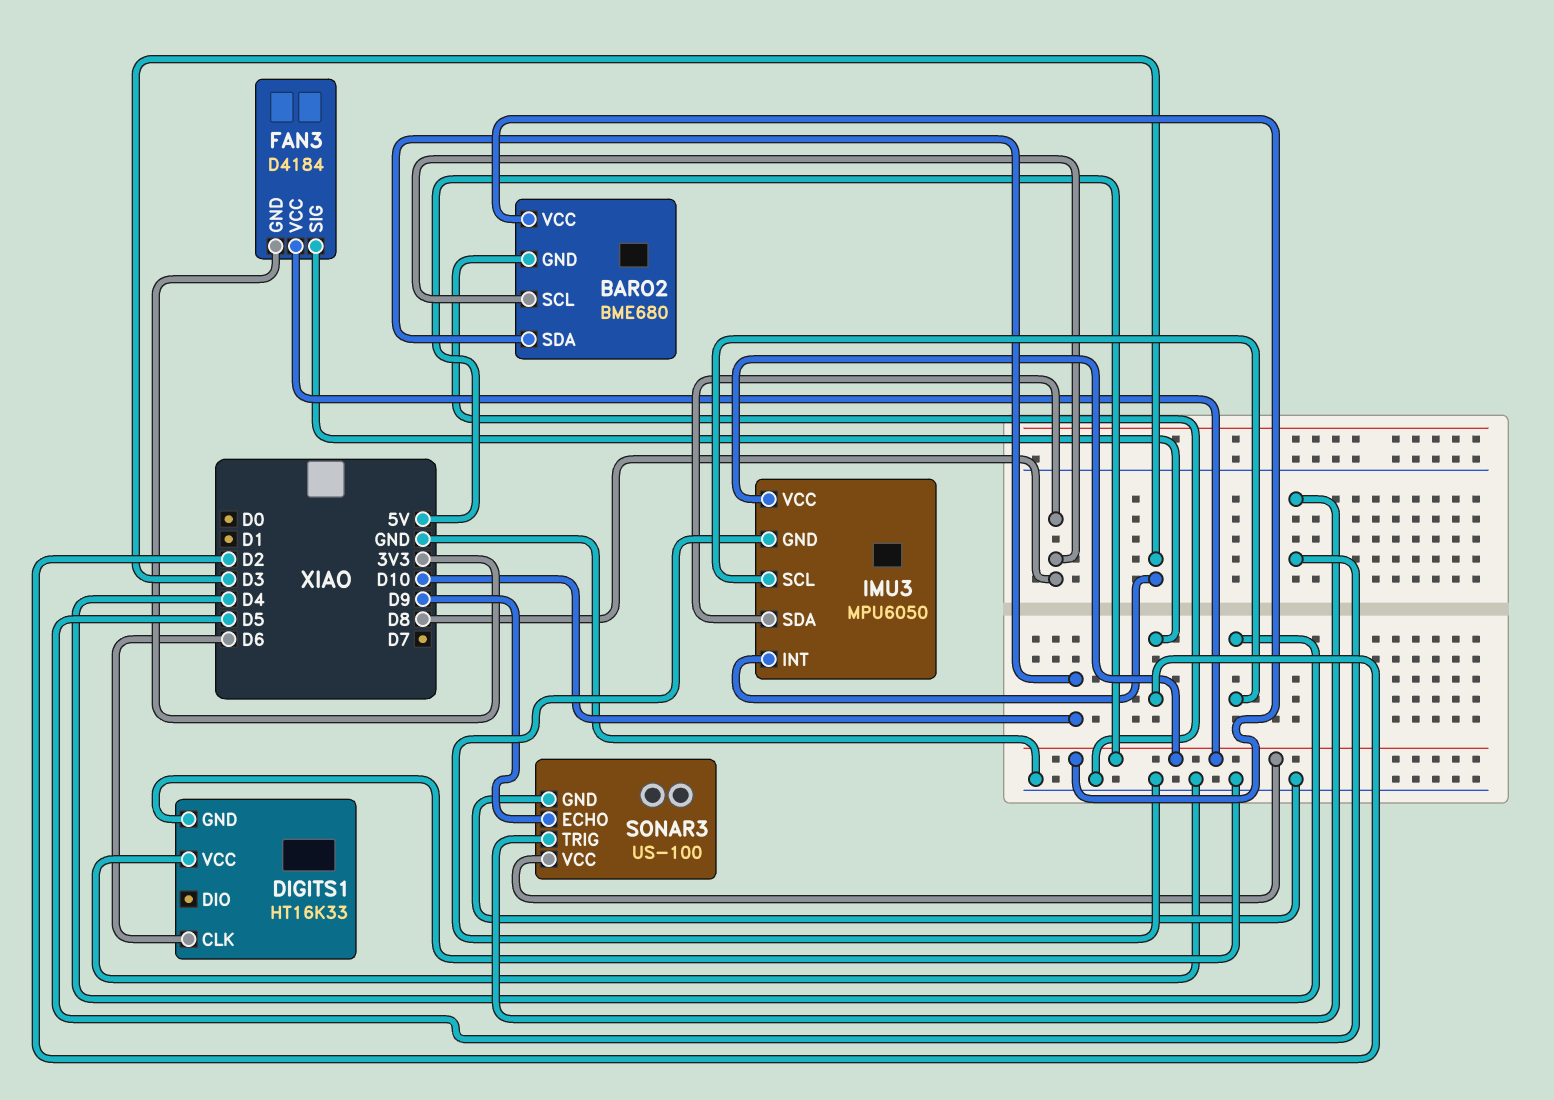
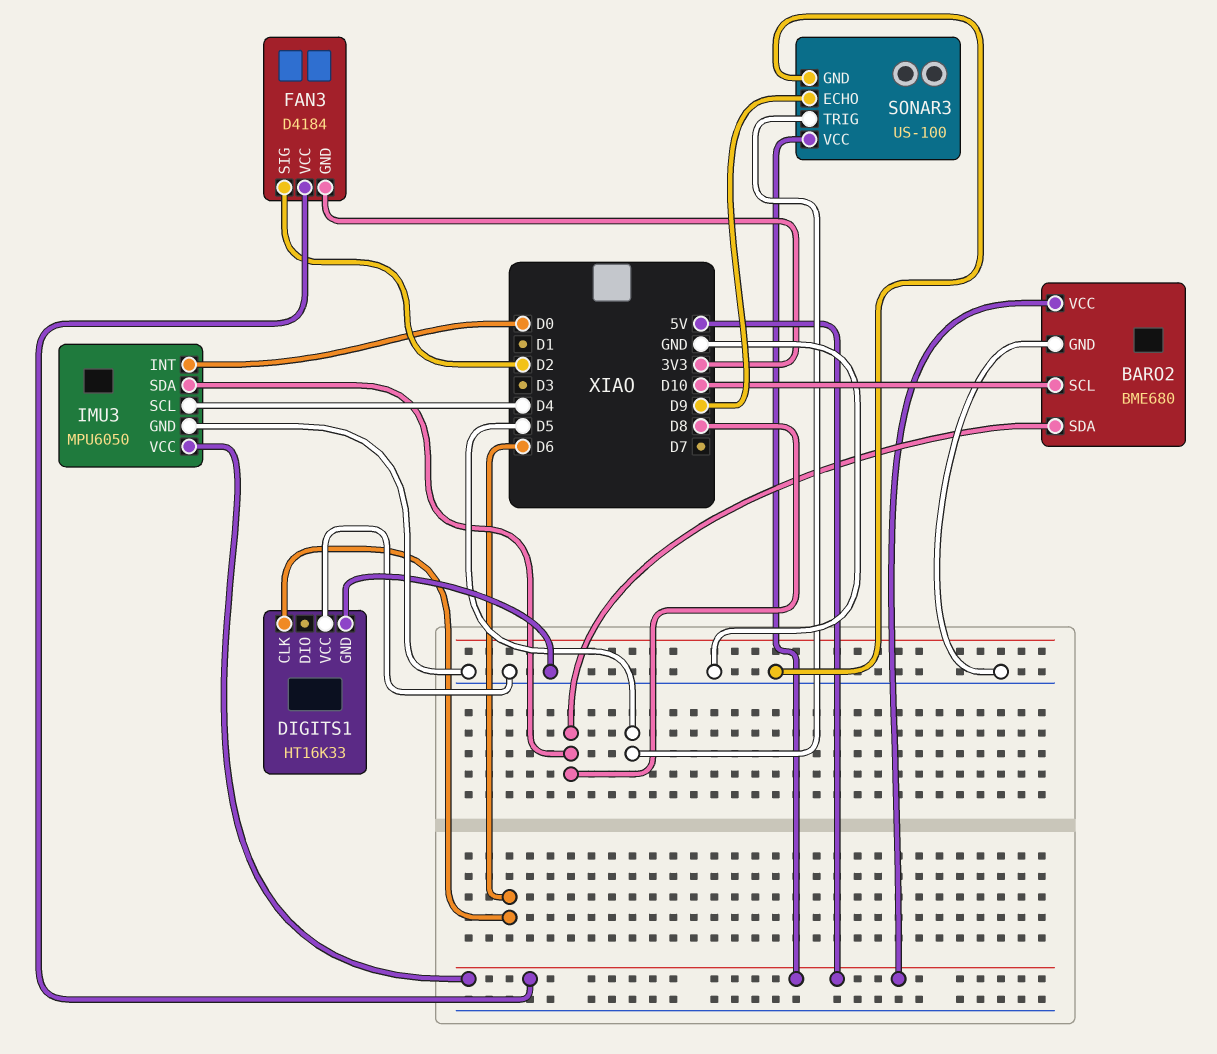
BARO2 pin SCL: D8 -> D10
BARO2 pin SDA: D10 -> D8
IMU3 pin INT: D3 -> D0

